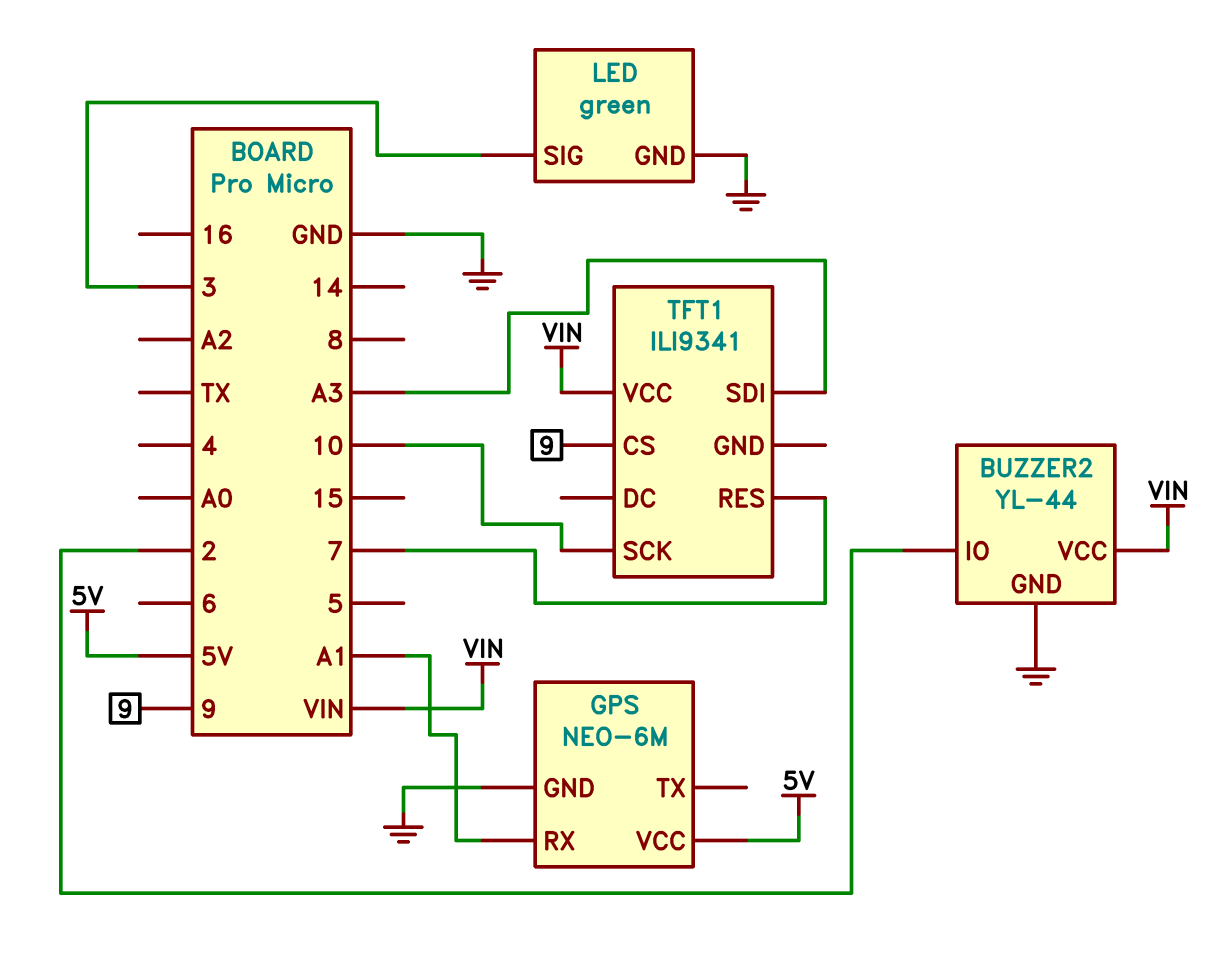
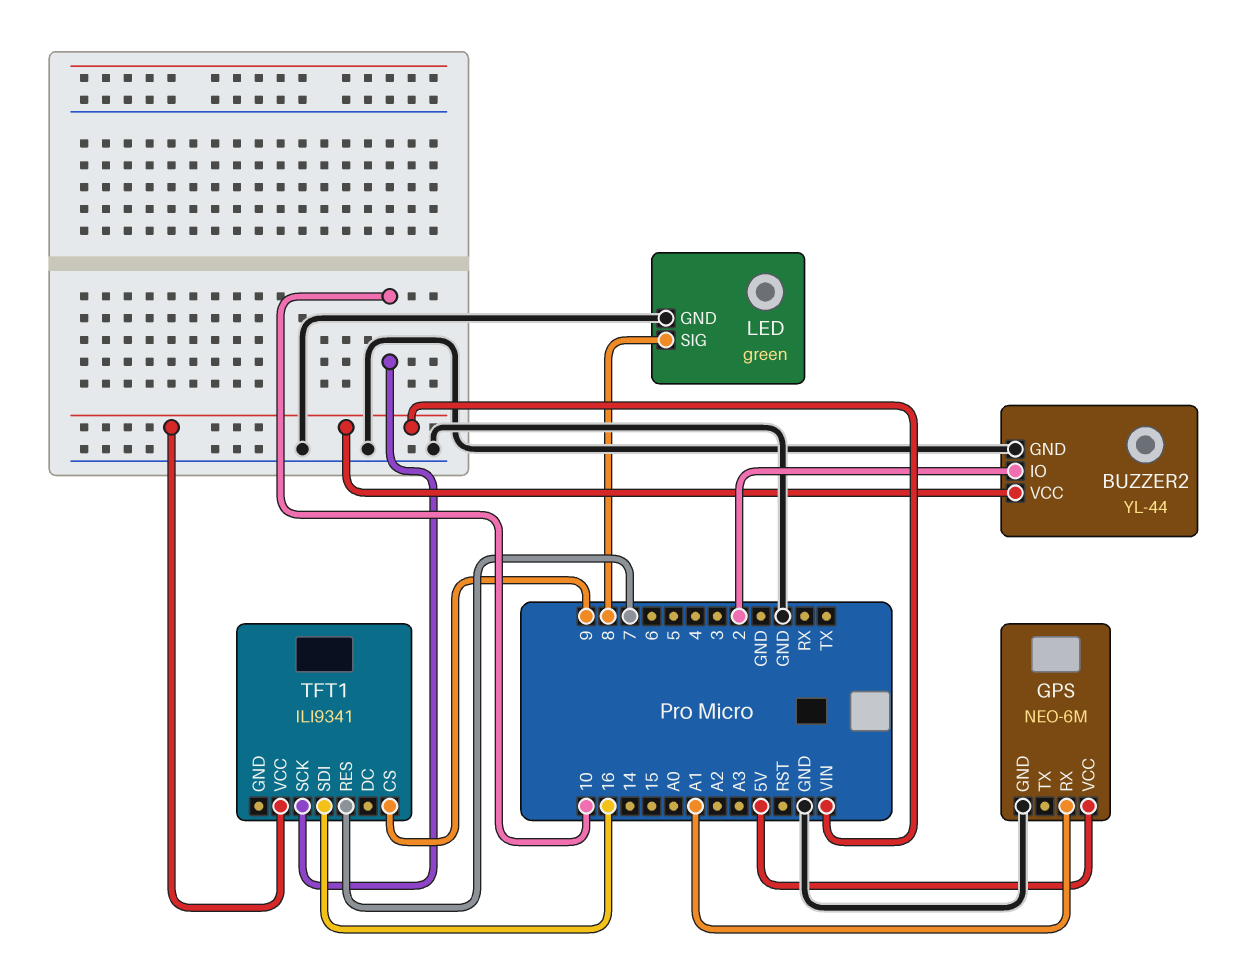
LED pin SIG: 3 -> 8
TFT1 pin SDI: A3 -> 16

